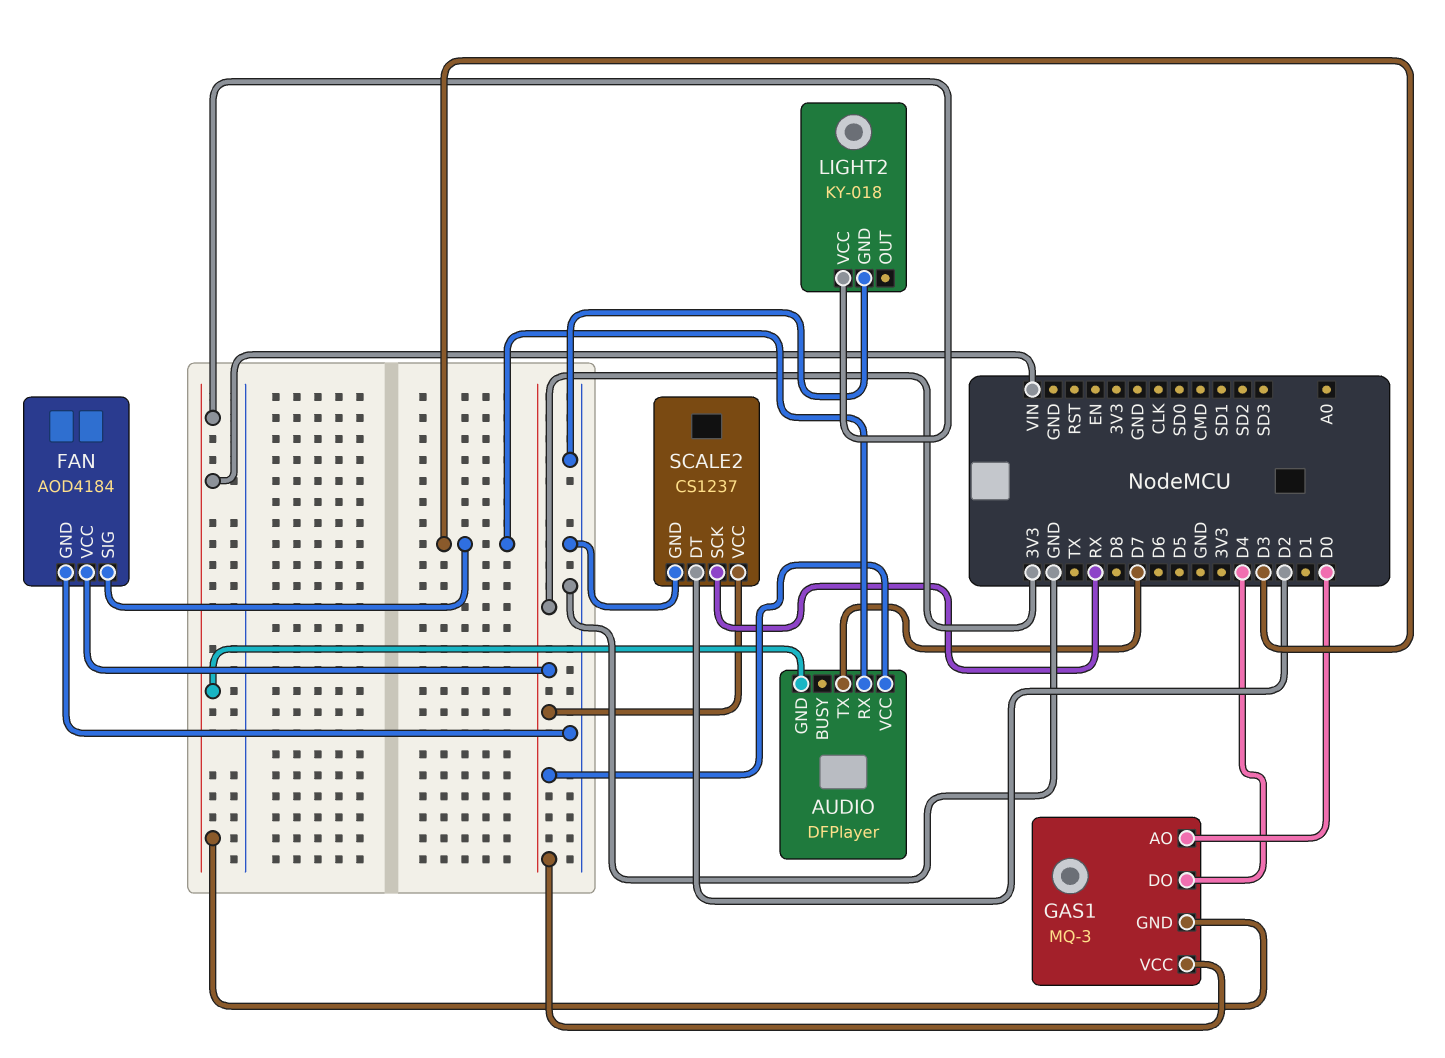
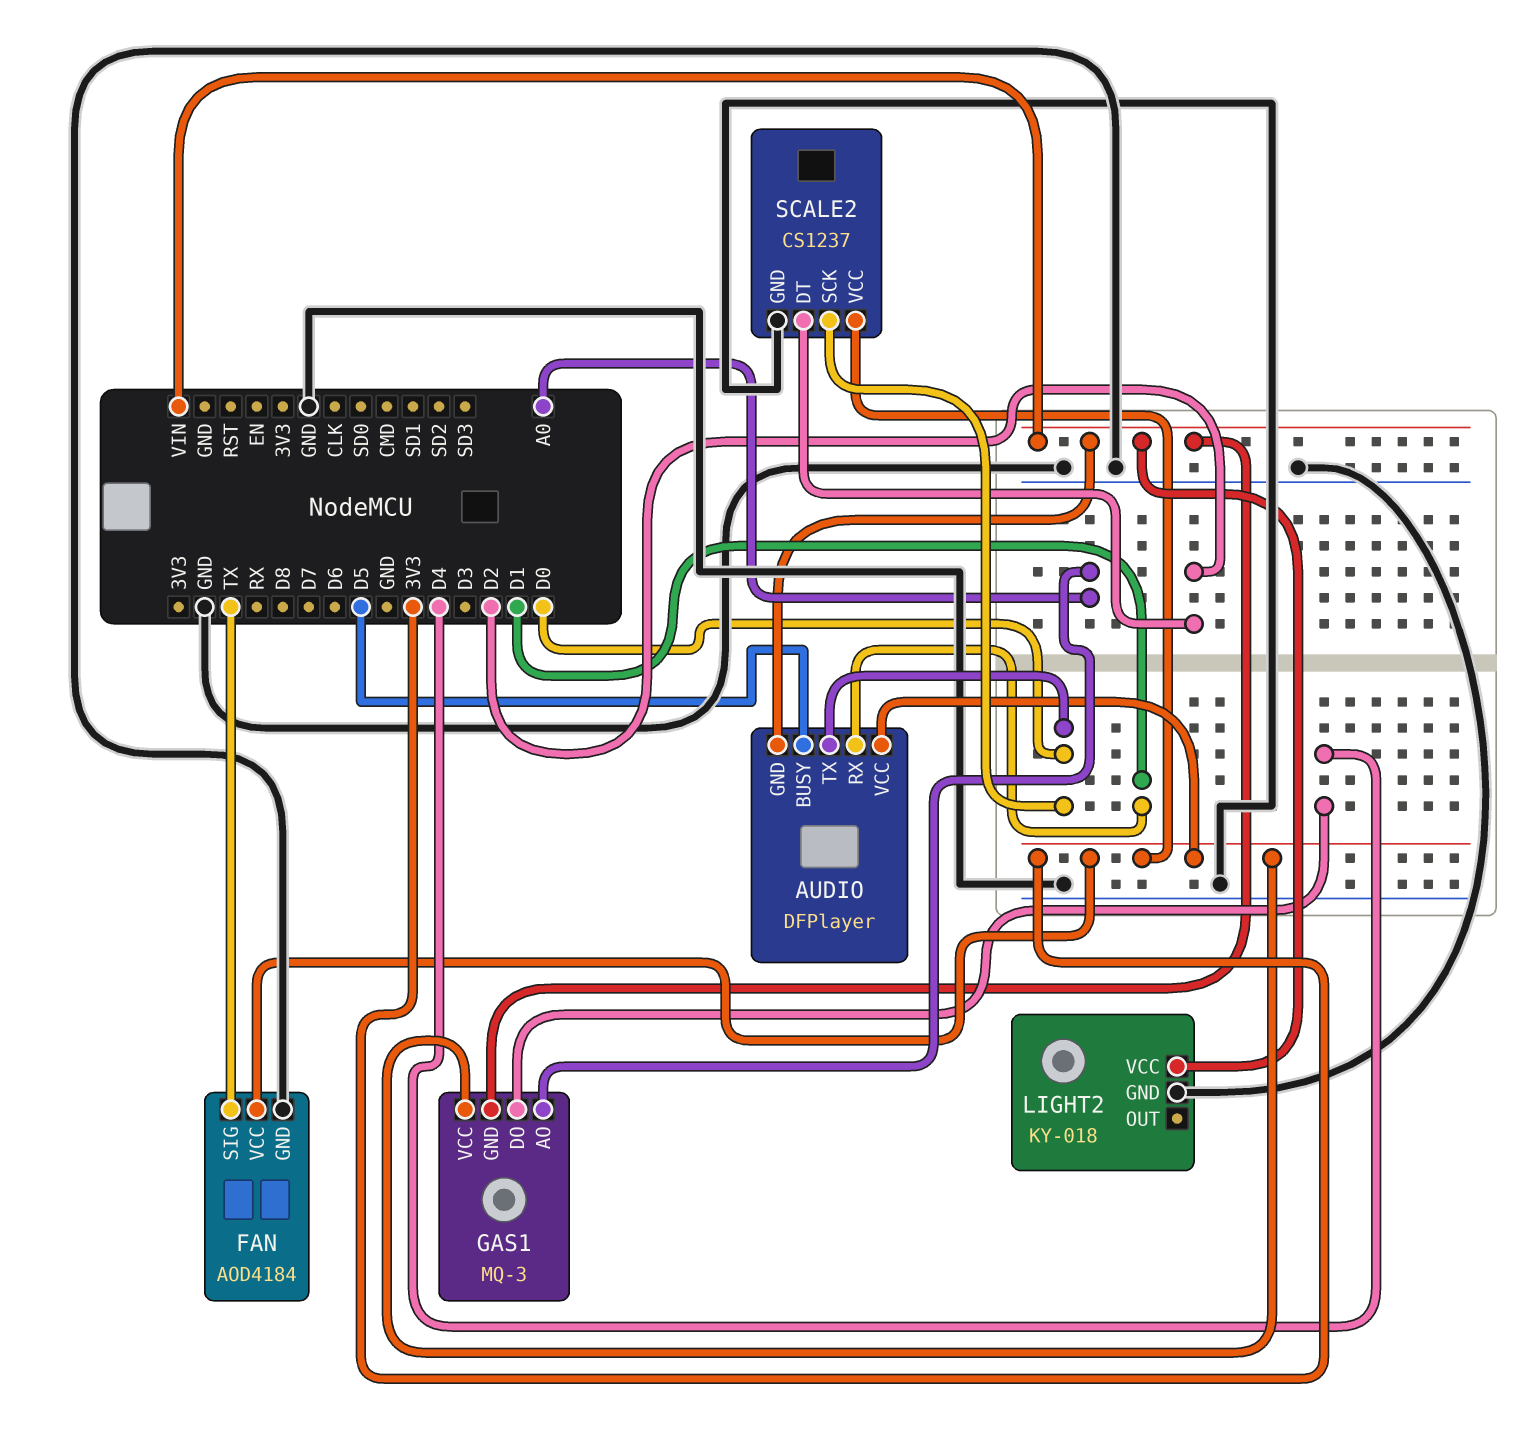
AUDIO pin BUSY: none -> D5
AUDIO pin RX: D3 -> D1
AUDIO pin TX: D7 -> D0
FAN pin SIG: D3 -> TX
GAS1 pin AO: D0 -> A0
SCALE2 pin SCK: RX -> D0

